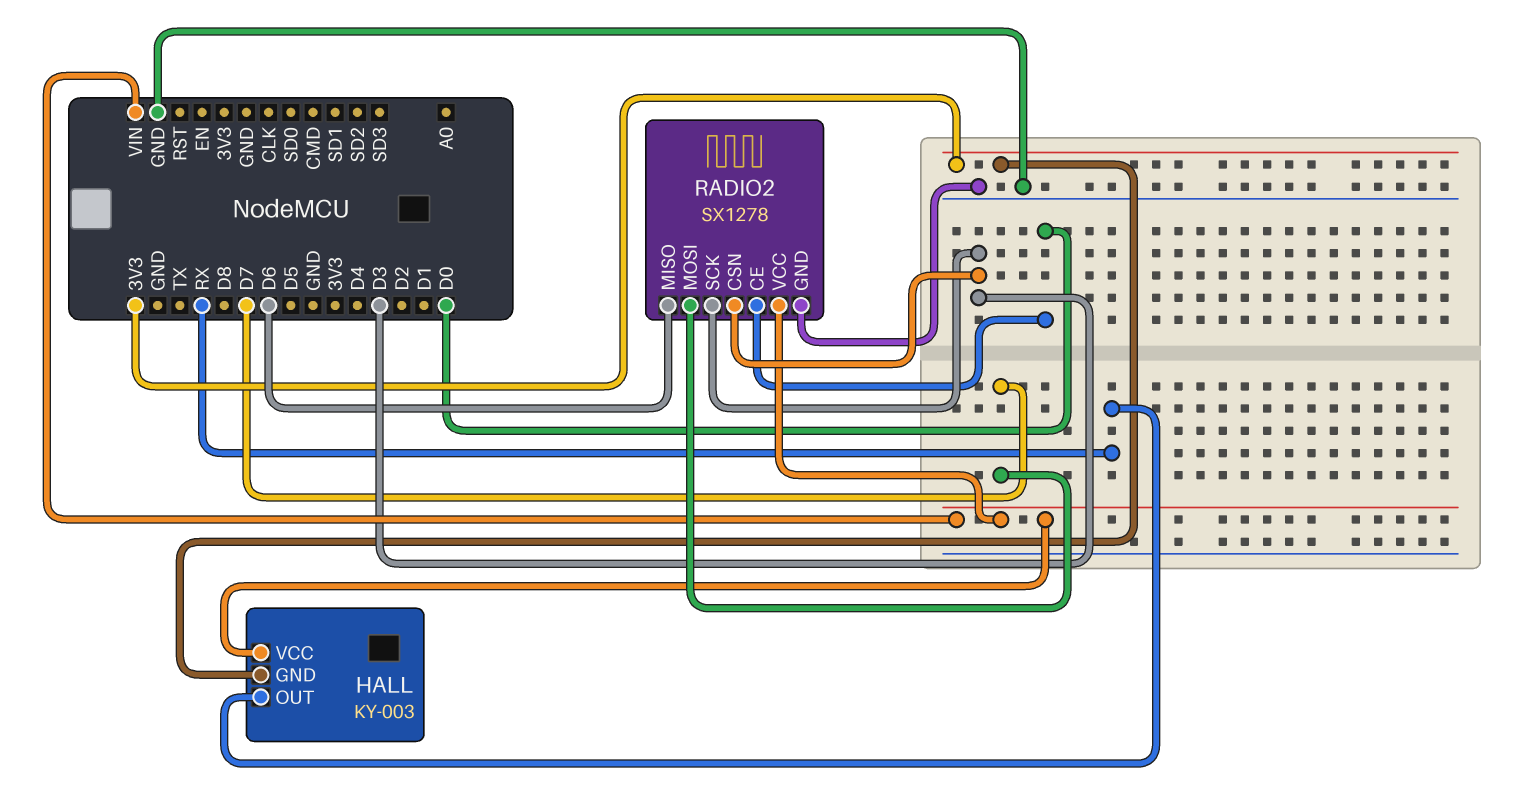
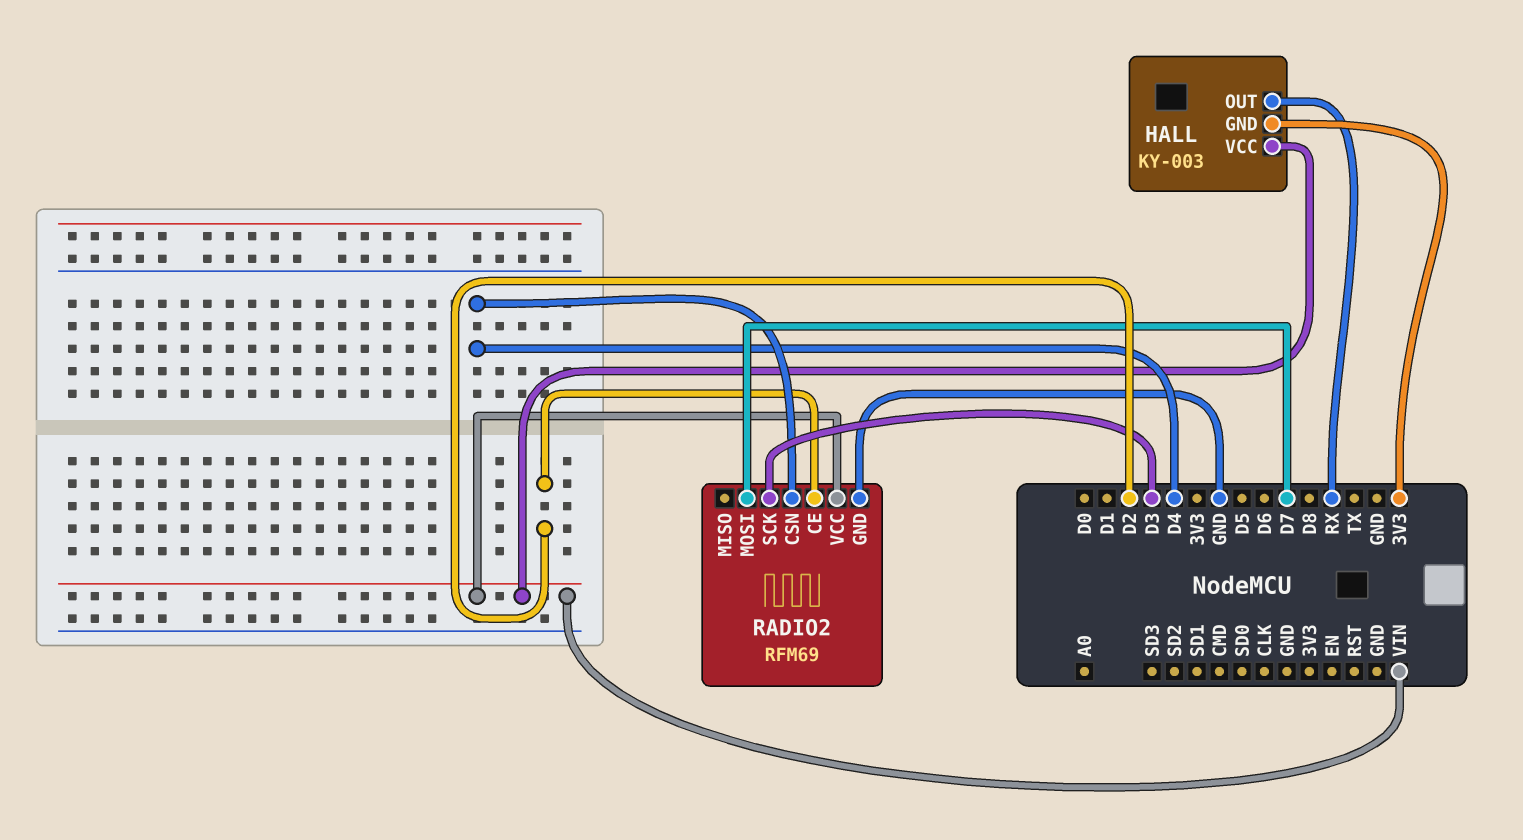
RADIO2: SX1278 -> RFM69
RADIO2 pin CE: D0 -> D2
RADIO2 pin CSN: D3 -> D4
RADIO2 pin MISO: D6 -> none

